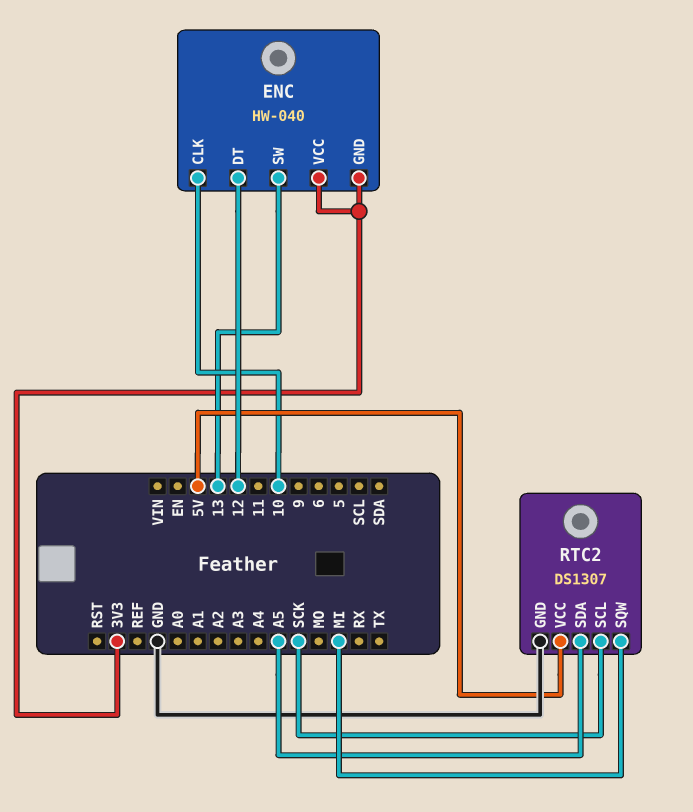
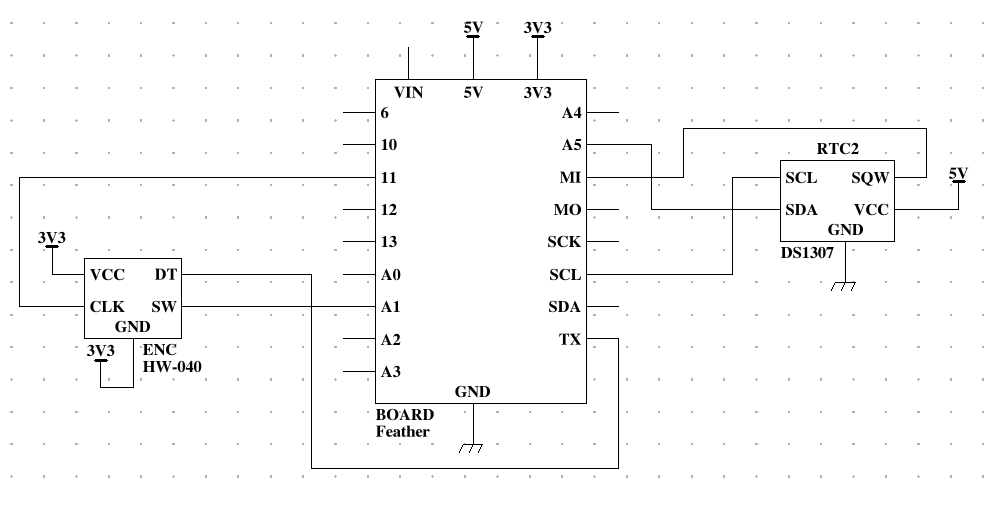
ENC pin CLK: 10 -> 11
ENC pin DT: 12 -> TX
ENC pin SW: 13 -> A1
RTC2 pin SCL: SCK -> SCL

